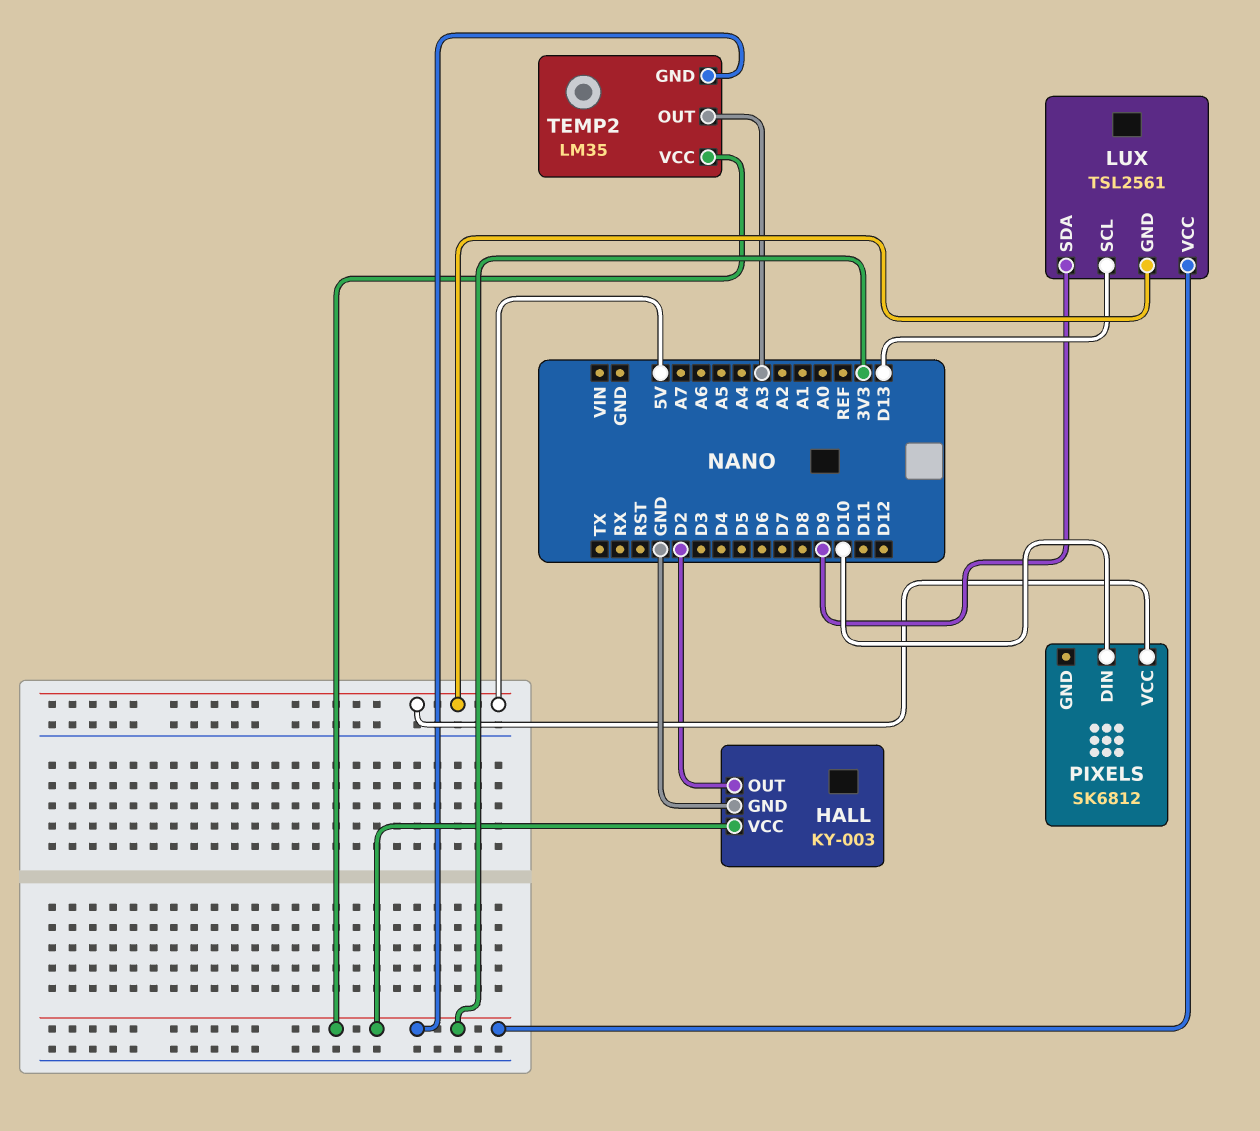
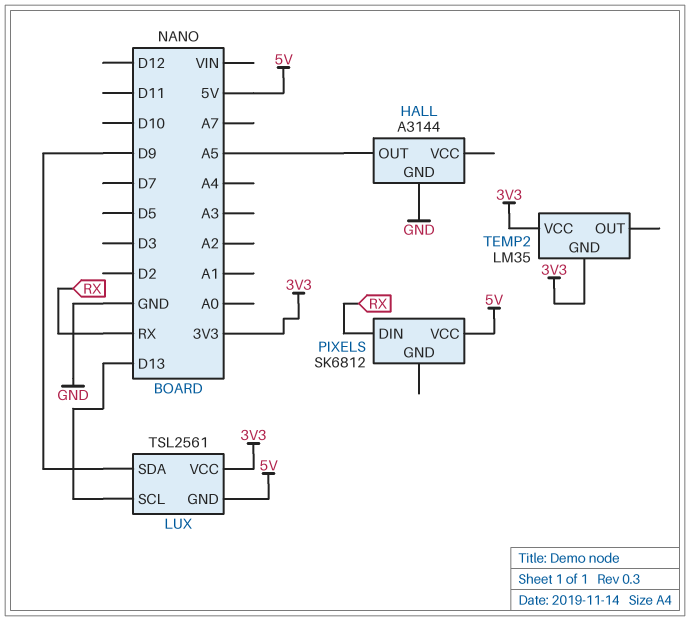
HALL: KY-003 -> A3144
HALL pin OUT: D2 -> A5
HALL pin VCC: 3V3 -> none
PIXELS pin DIN: D10 -> RX
TEMP2 pin OUT: A3 -> none

